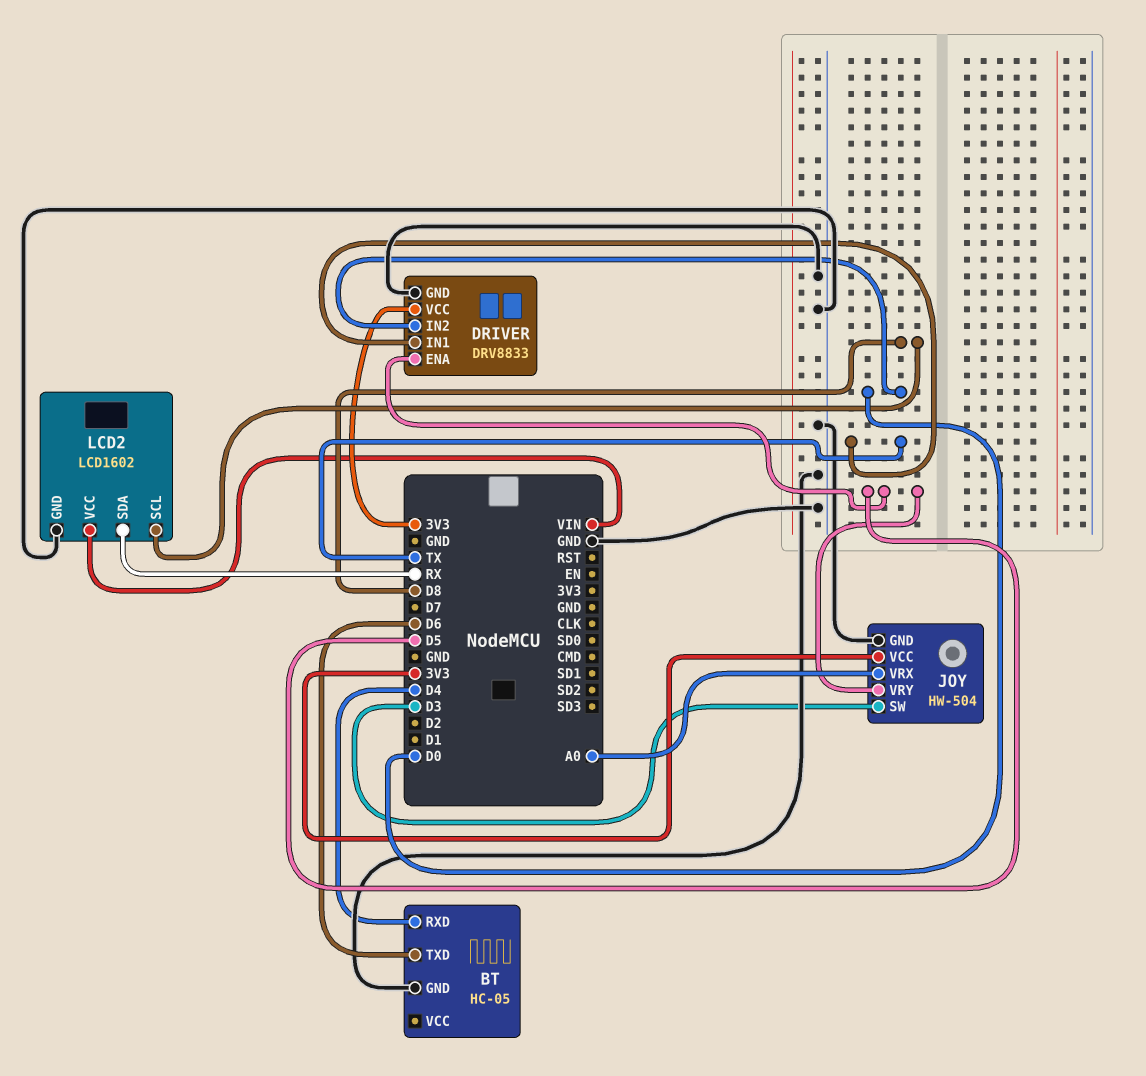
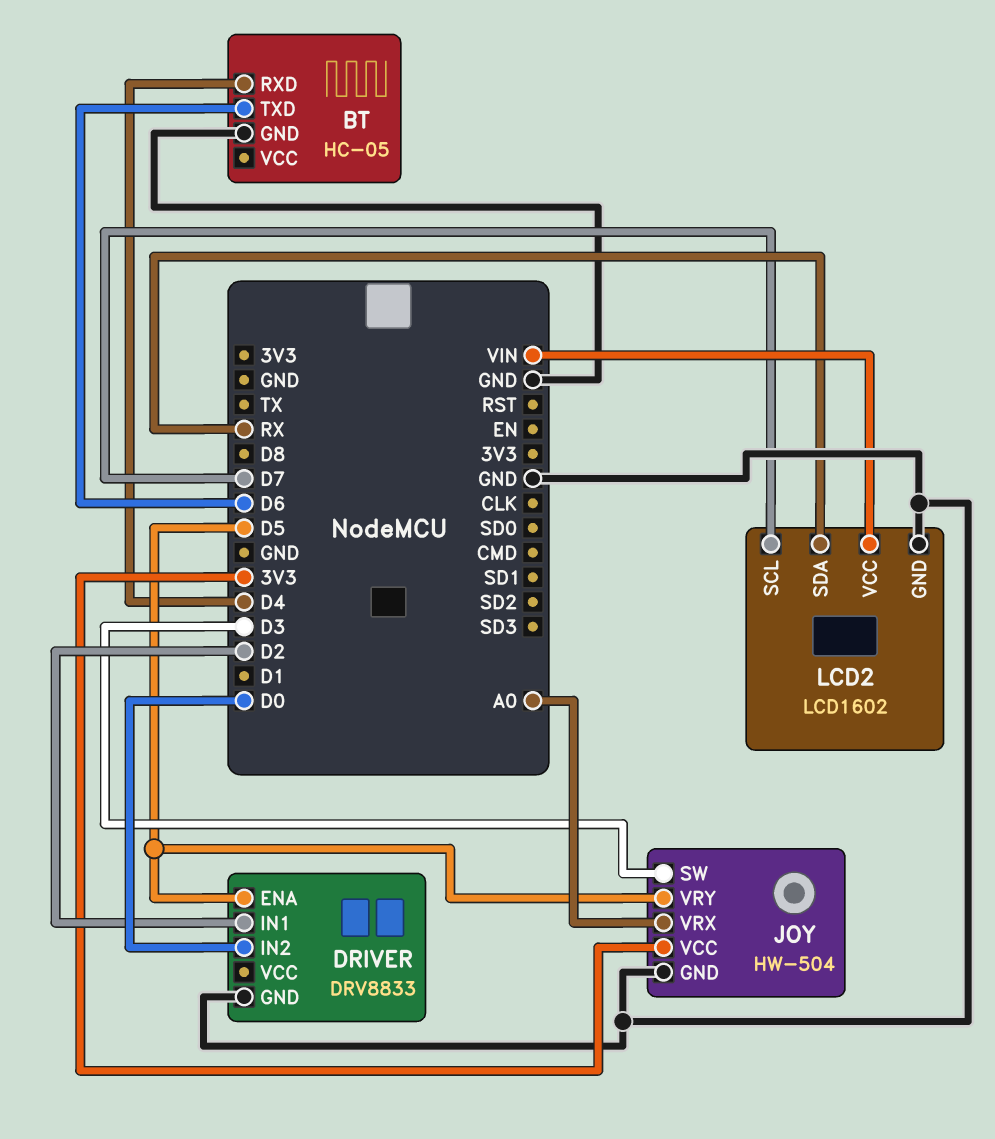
DRIVER pin IN1: TX -> D2
DRIVER pin VCC: 3V3 -> none
LCD2 pin SCL: D8 -> D7

